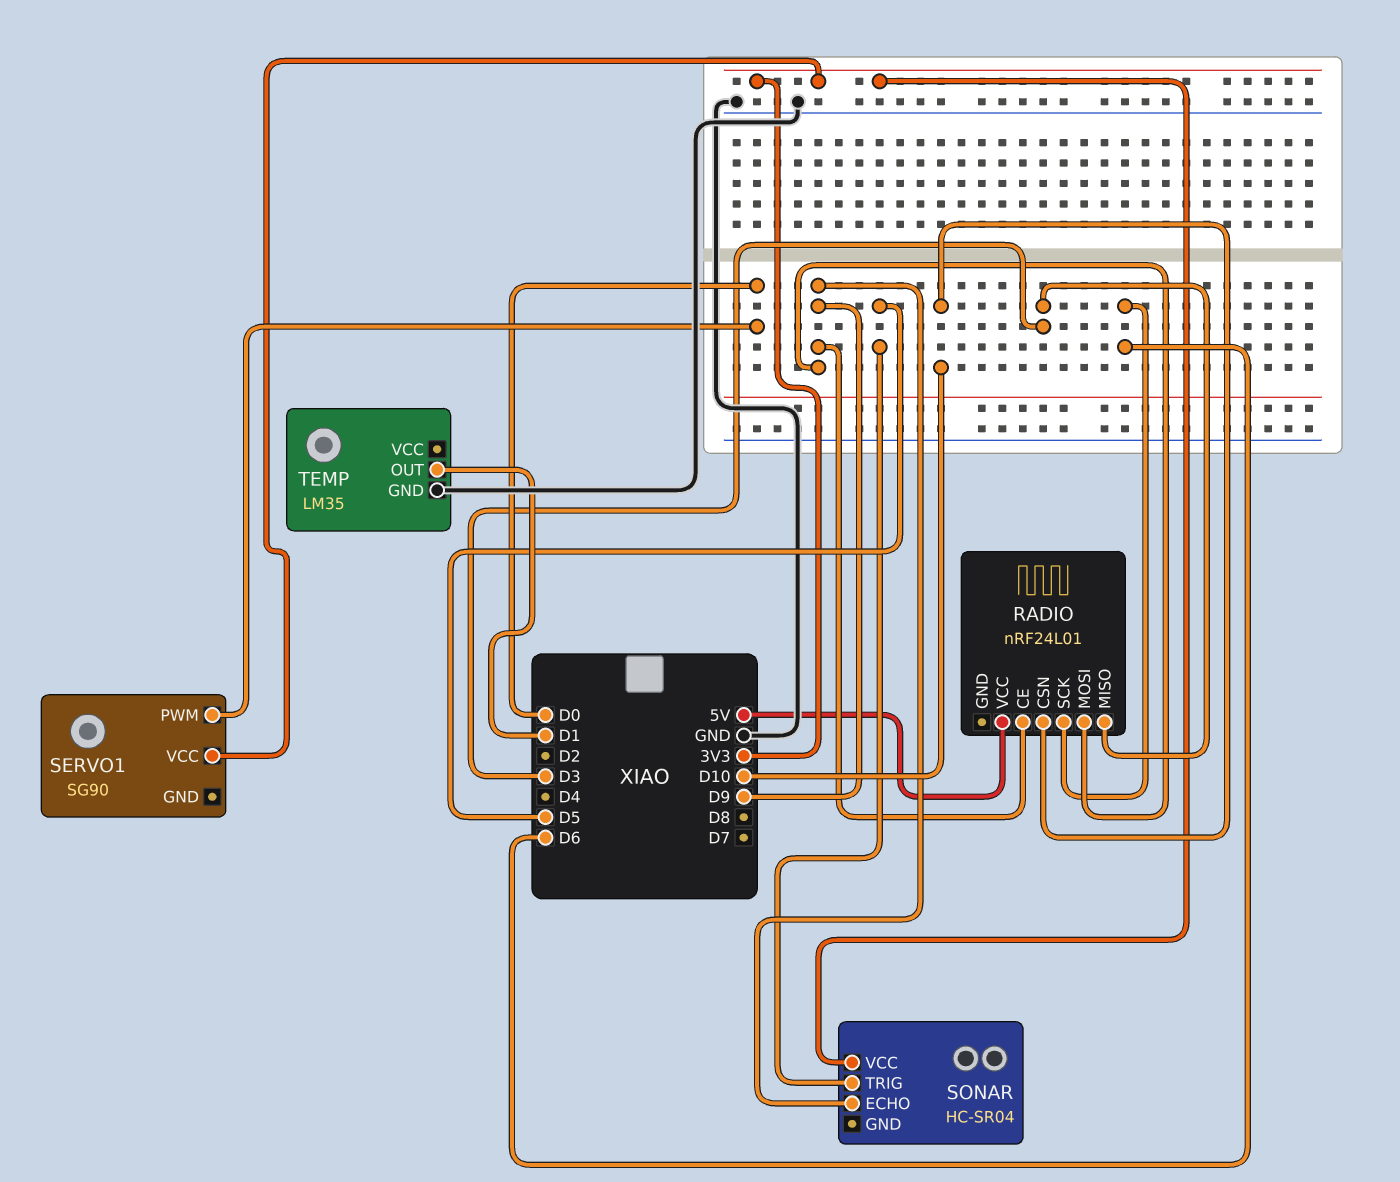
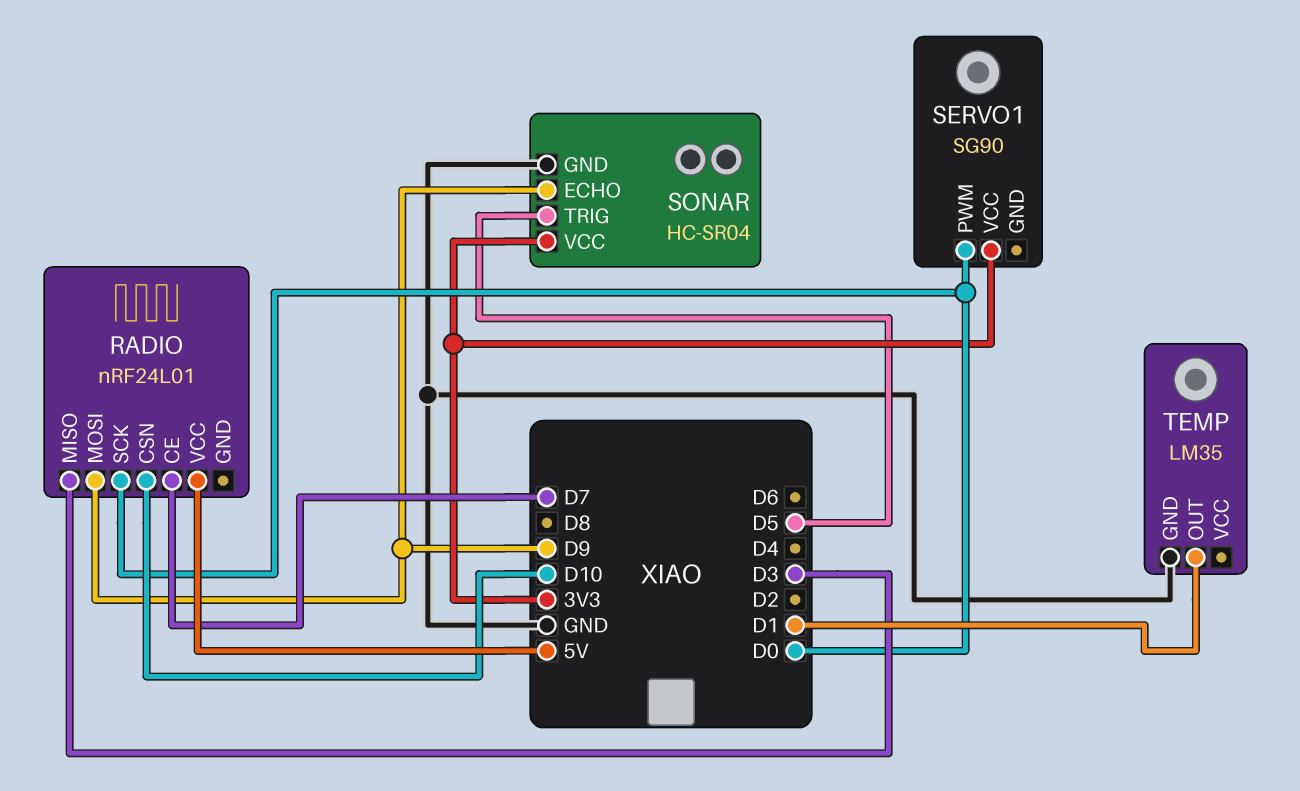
RADIO pin CE: D9 -> D7
RADIO pin SCK: D6 -> D0
SONAR pin GND: none -> GND

